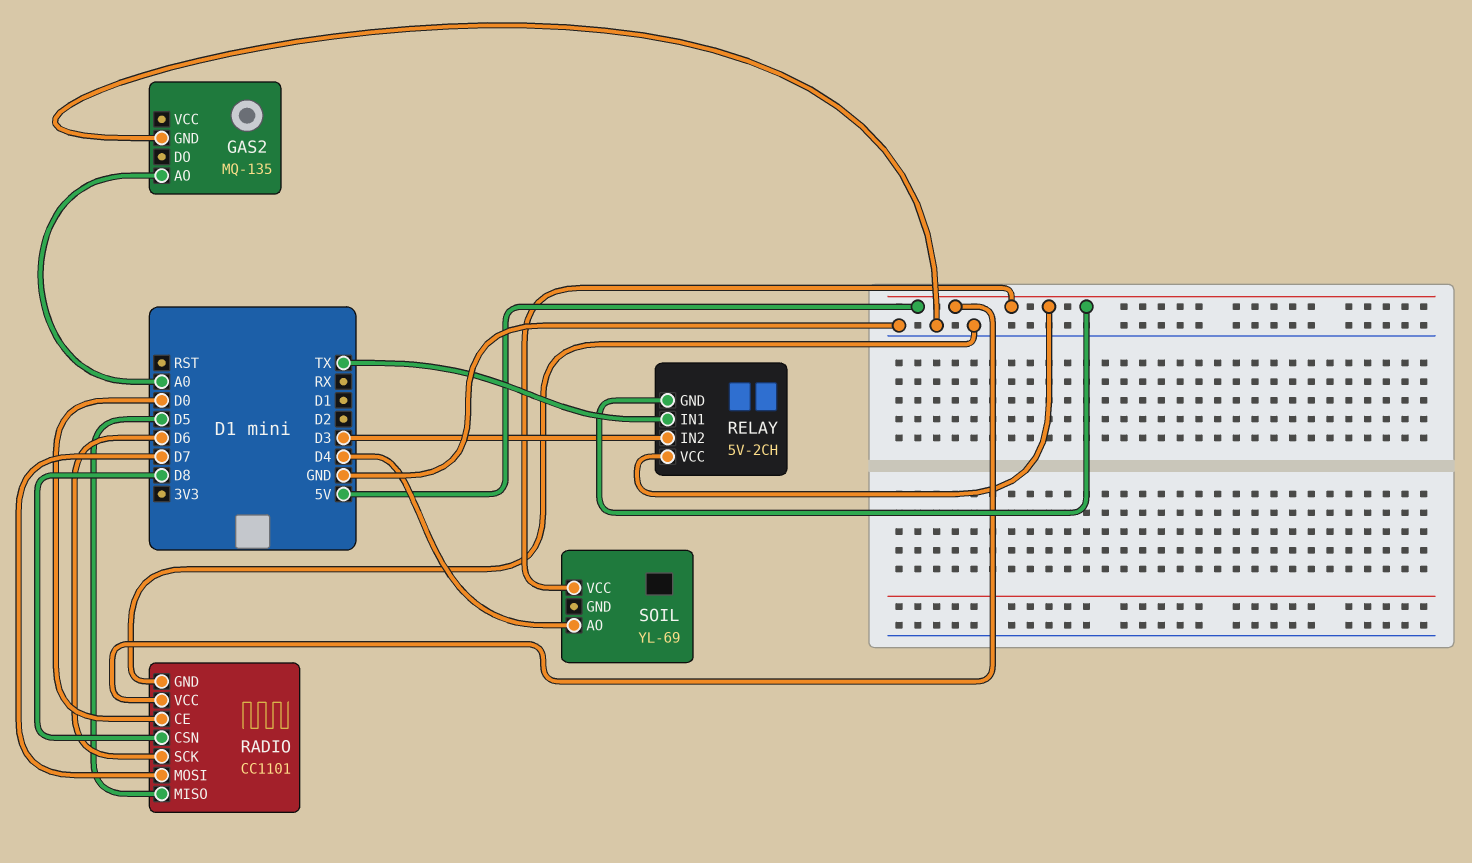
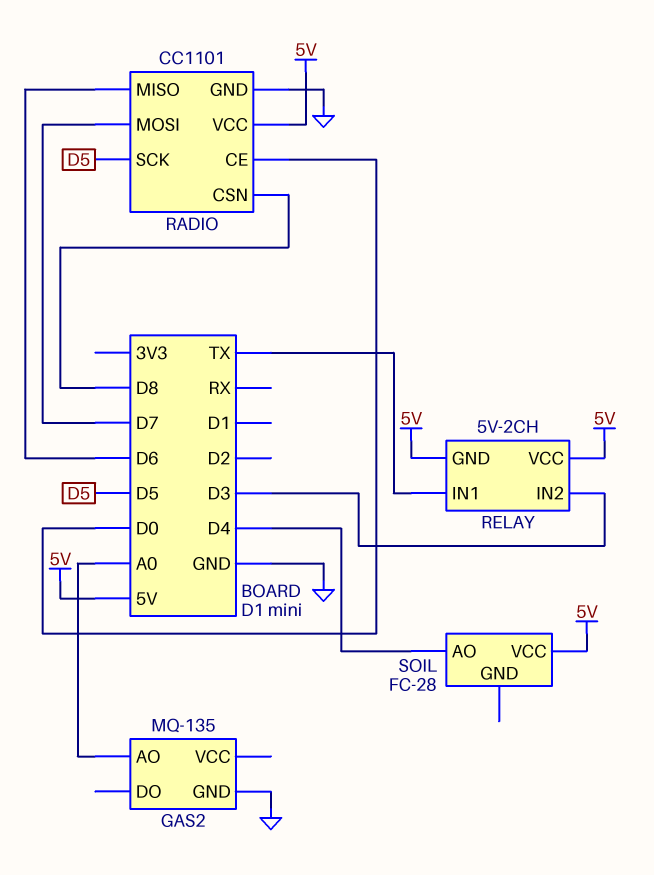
RADIO pin MISO: D5 -> D6
RADIO pin SCK: D6 -> D5
SOIL: YL-69 -> FC-28

